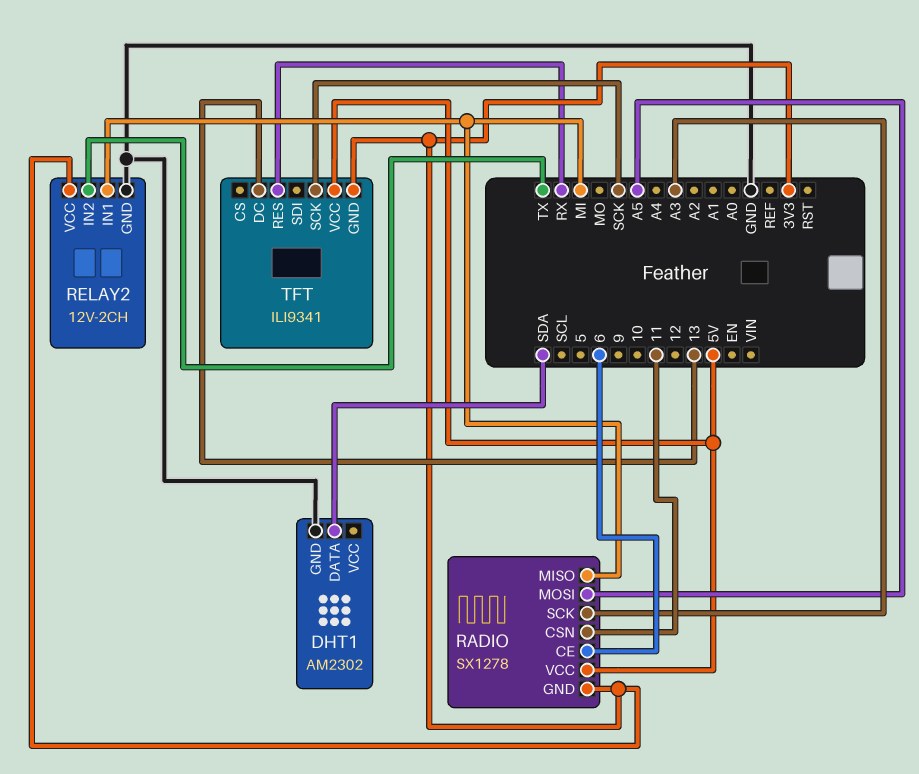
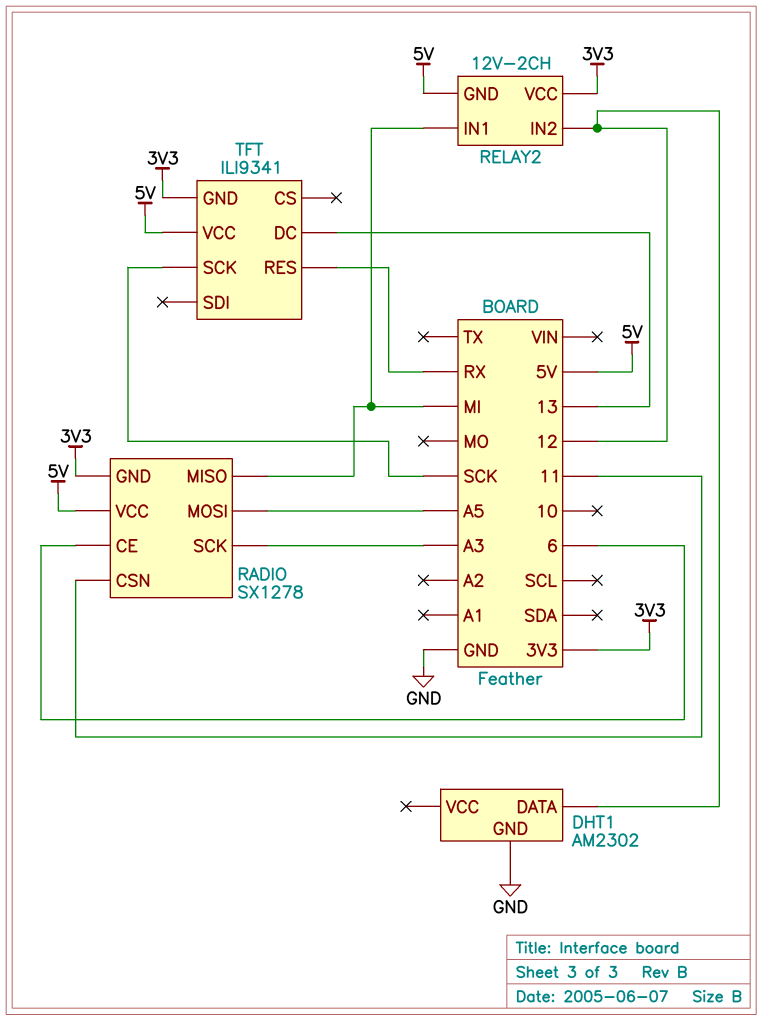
DHT1 pin DATA: SDA -> 12
RELAY2 pin GND: GND -> 5V
RELAY2 pin IN2: TX -> 12

